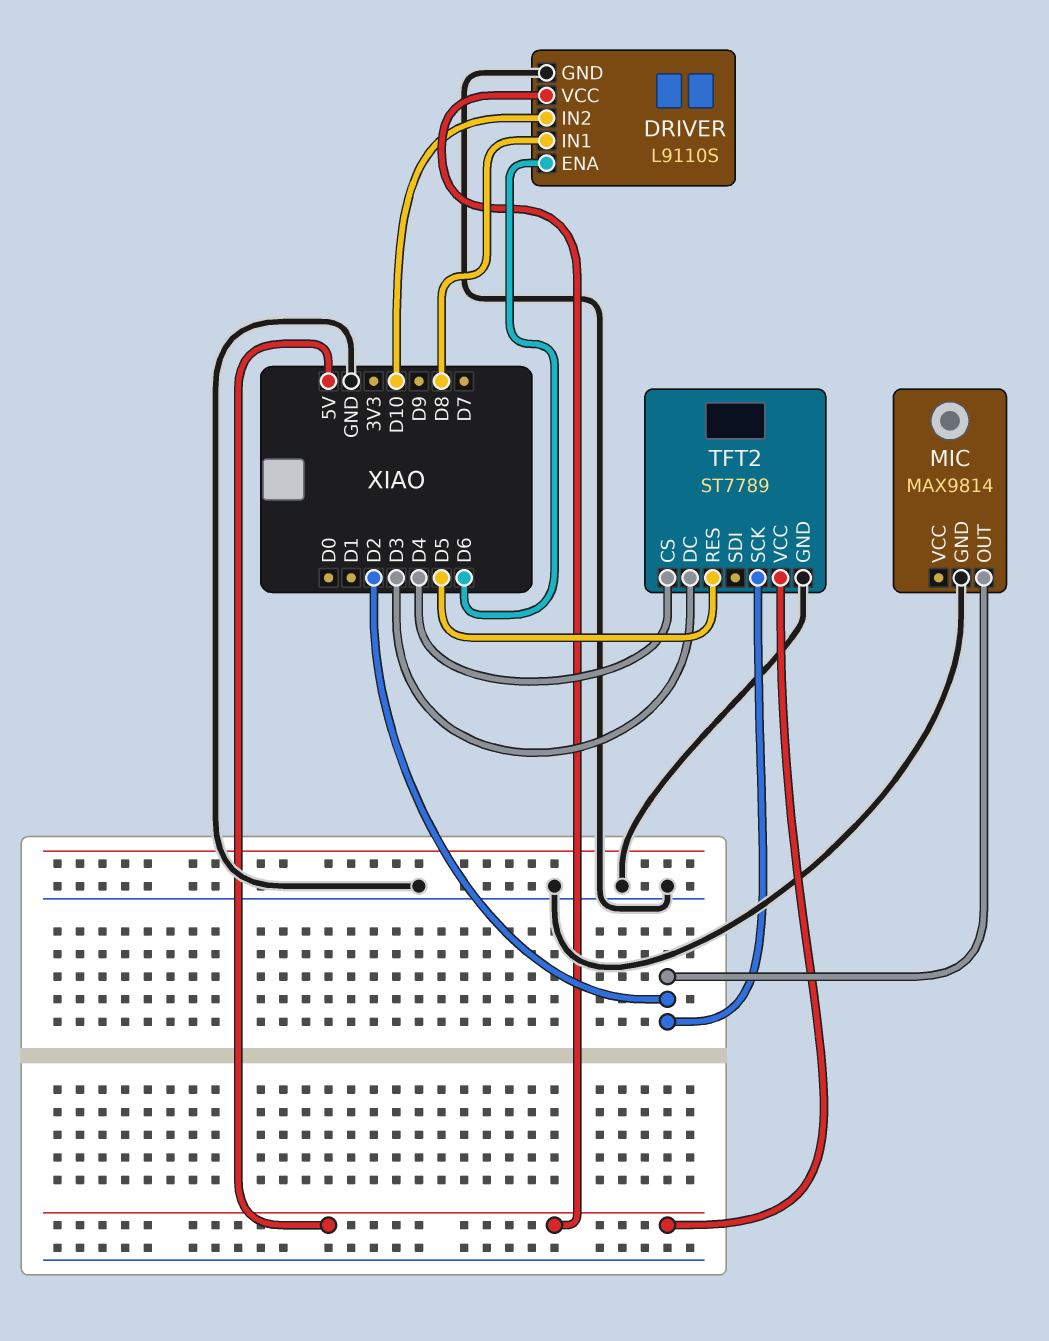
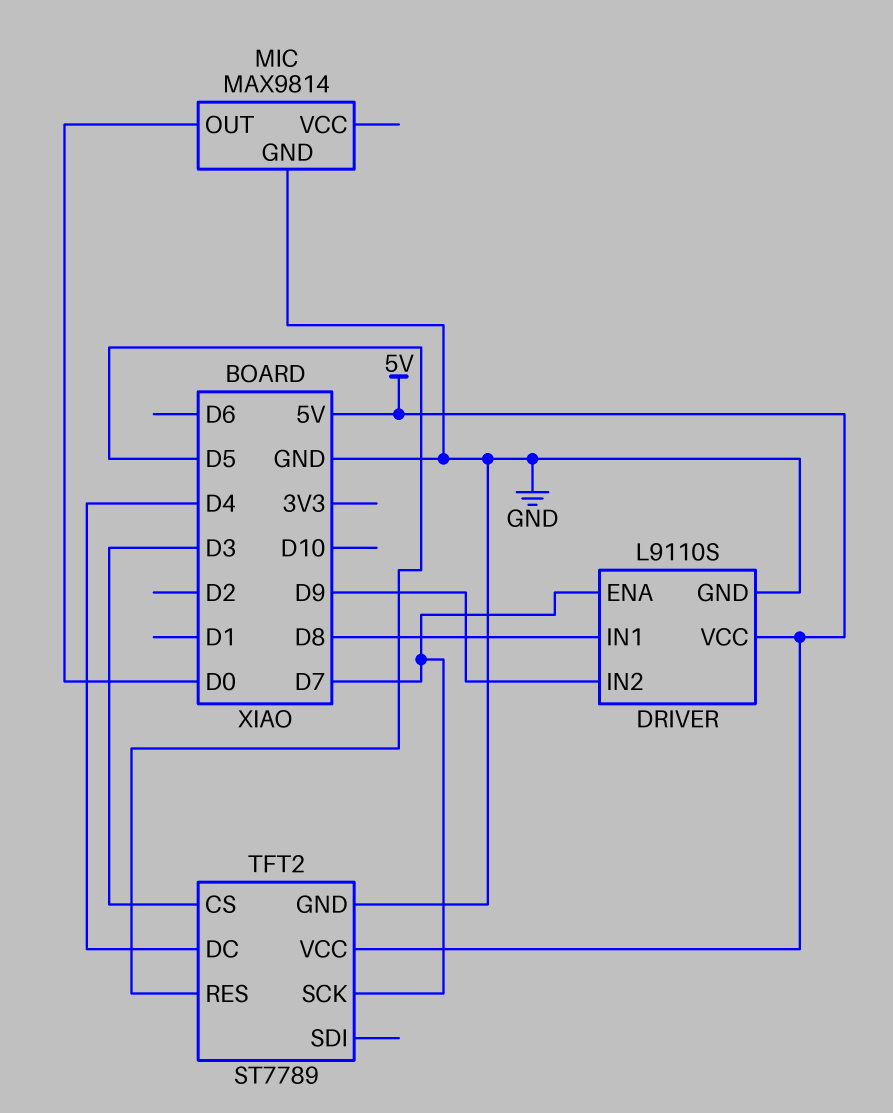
DRIVER pin ENA: D6 -> D7
DRIVER pin IN2: D10 -> D9
MIC pin OUT: D2 -> D0
TFT2 pin CS: D4 -> D3
TFT2 pin DC: D3 -> D4
TFT2 pin SCK: D2 -> D7

